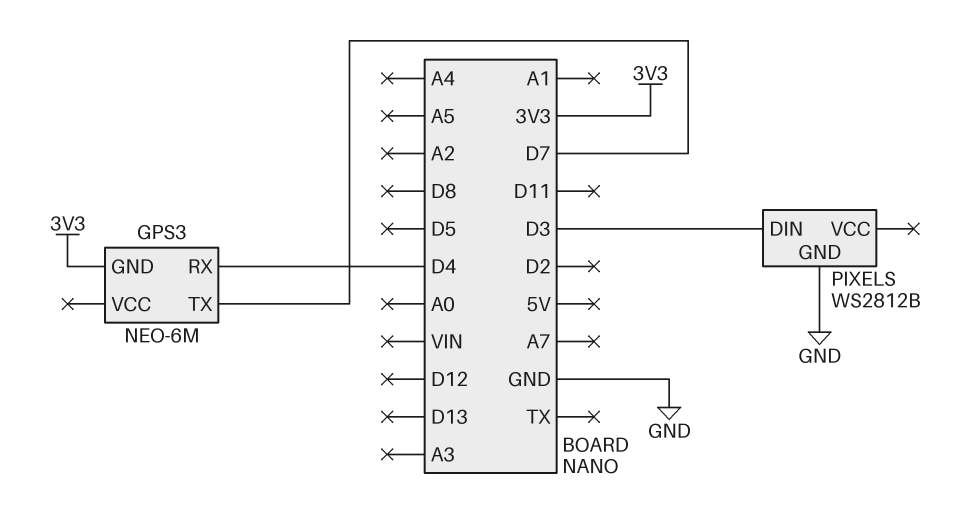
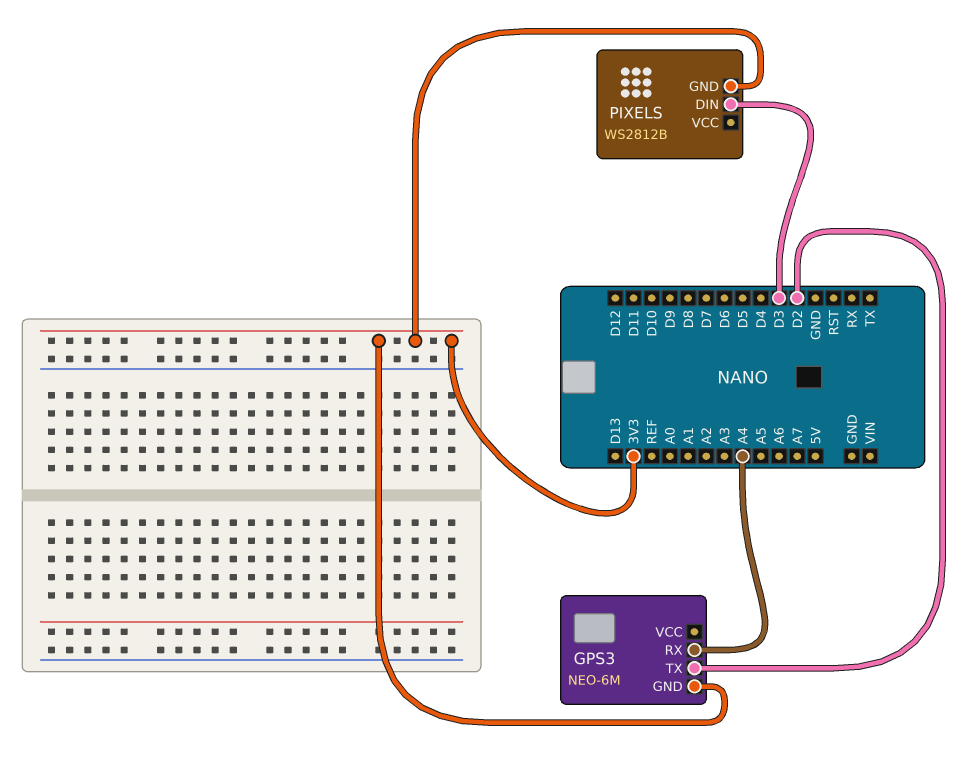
GPS3 pin RX: D4 -> A4
GPS3 pin TX: D7 -> D2
PIXELS pin GND: GND -> 3V3

